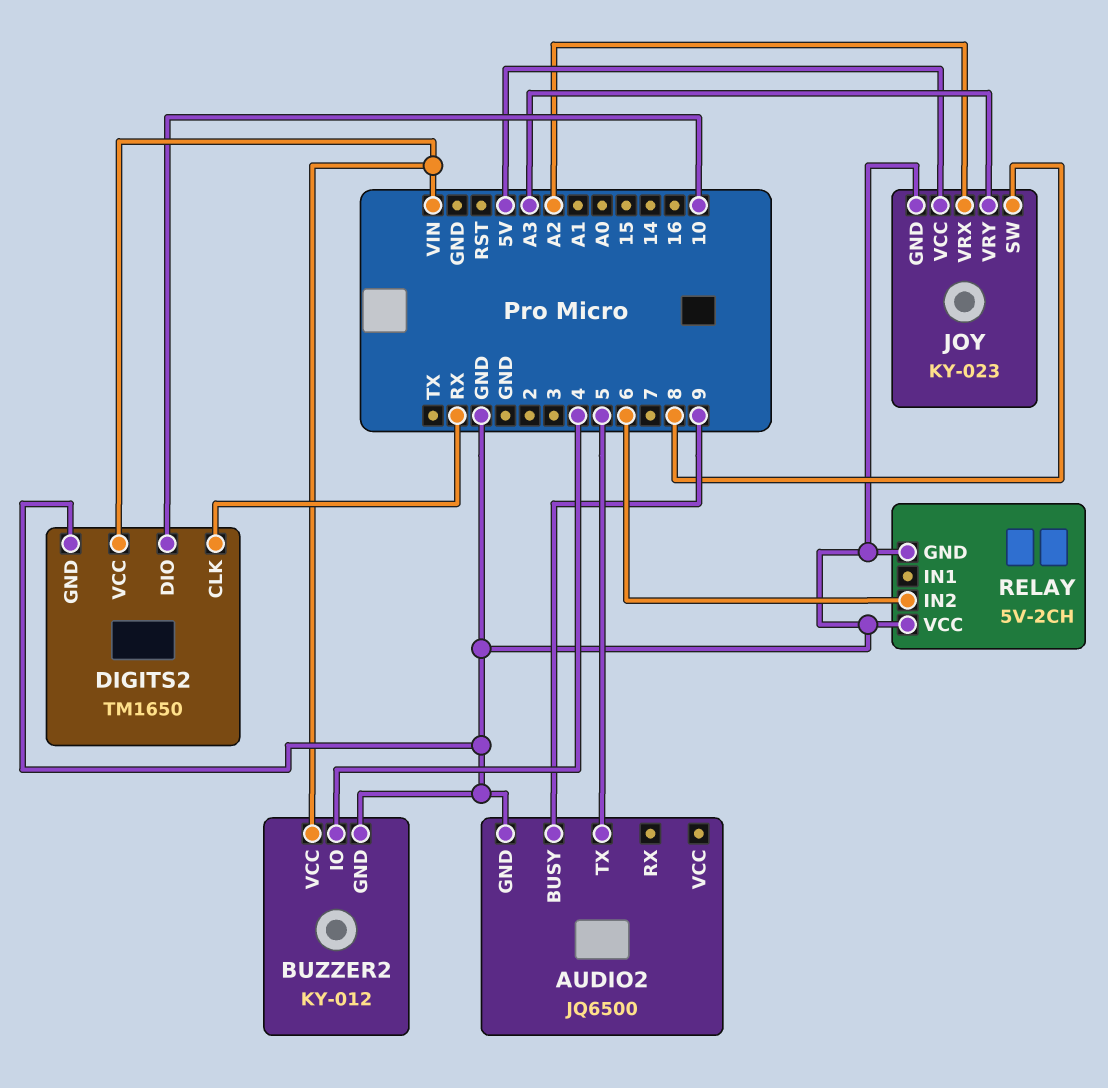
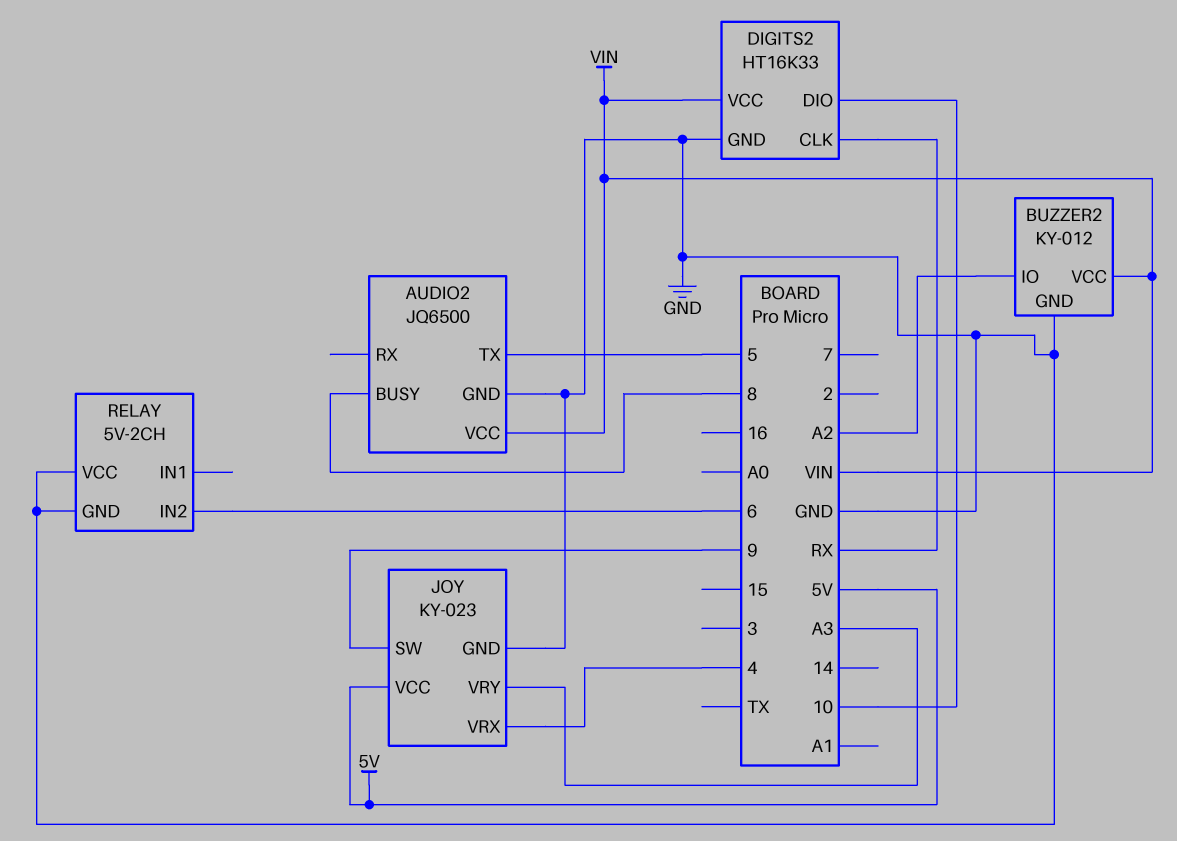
AUDIO2 pin BUSY: 9 -> 8
AUDIO2 pin VCC: none -> VIN
BUZZER2 pin IO: 4 -> A2
DIGITS2: TM1650 -> HT16K33
JOY pin SW: 8 -> 9
JOY pin VRX: A2 -> 4

